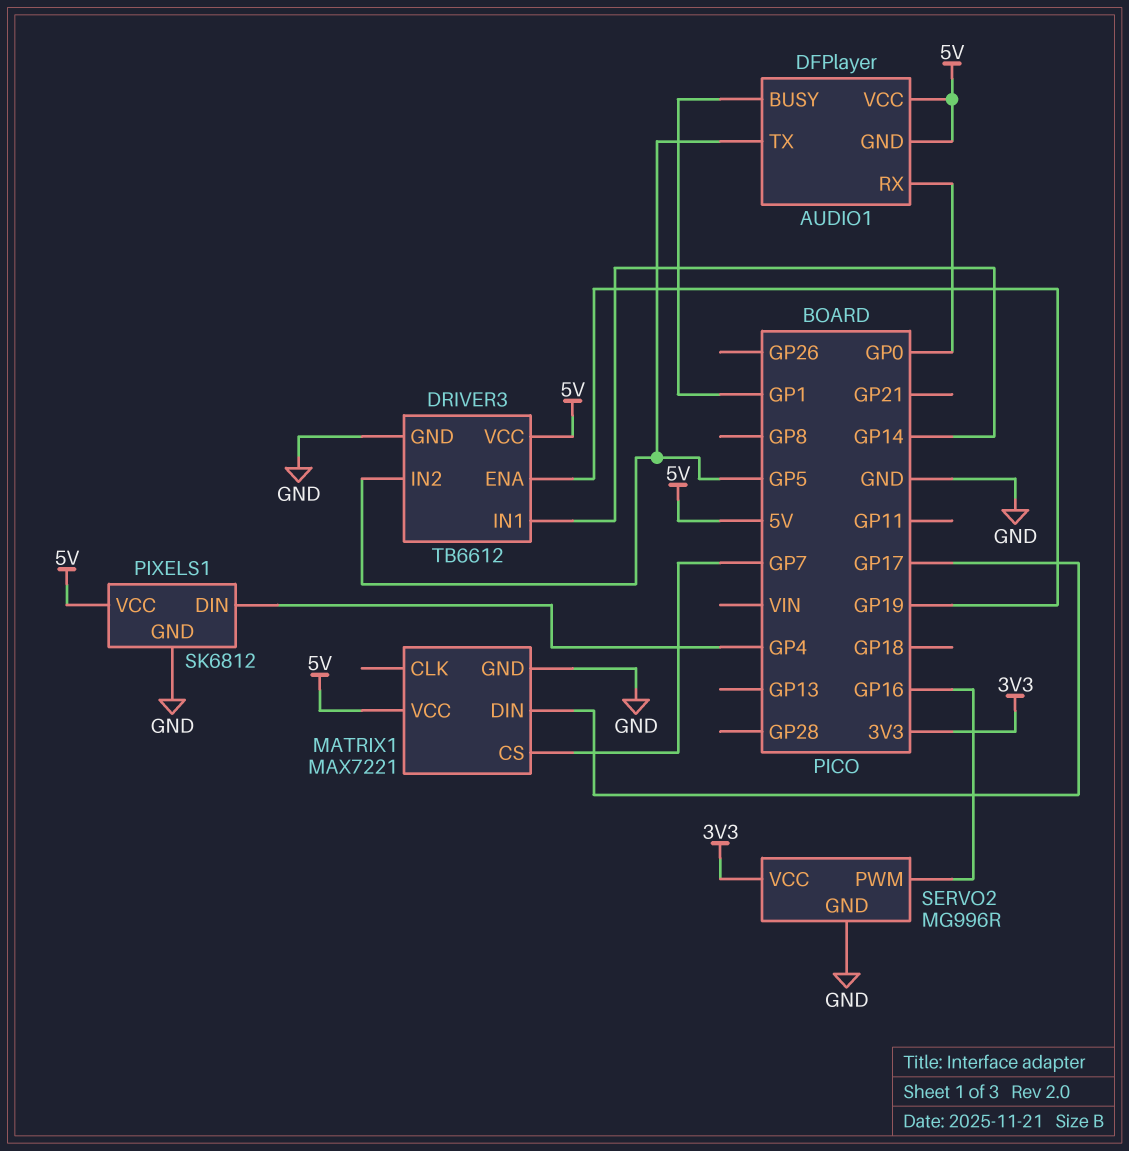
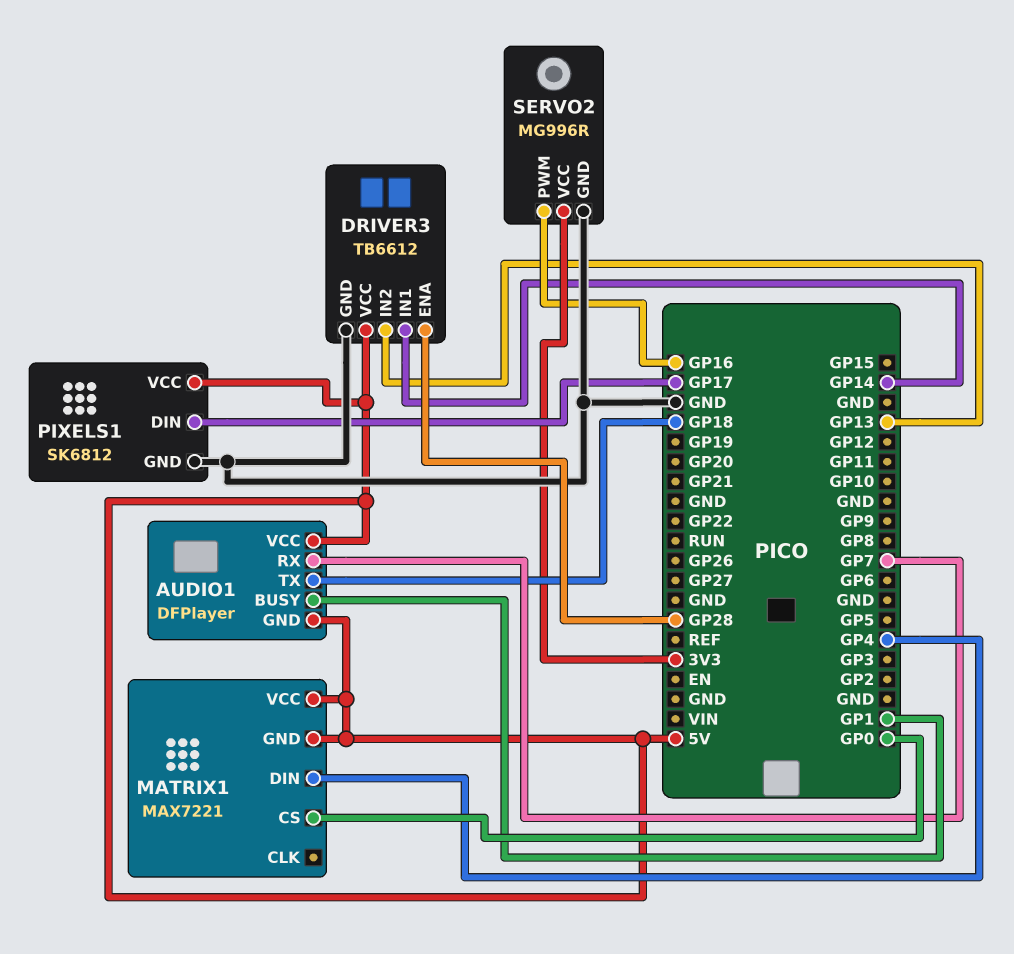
AUDIO1 pin RX: GP0 -> GP7
AUDIO1 pin TX: GP5 -> GP18
DRIVER3 pin ENA: GP19 -> GP28
DRIVER3 pin IN2: GP5 -> GP13
MATRIX1 pin CS: GP7 -> GP0
MATRIX1 pin DIN: GP17 -> GP4
MATRIX1 pin GND: GND -> 5V
PIXELS1 pin DIN: GP4 -> GP17

